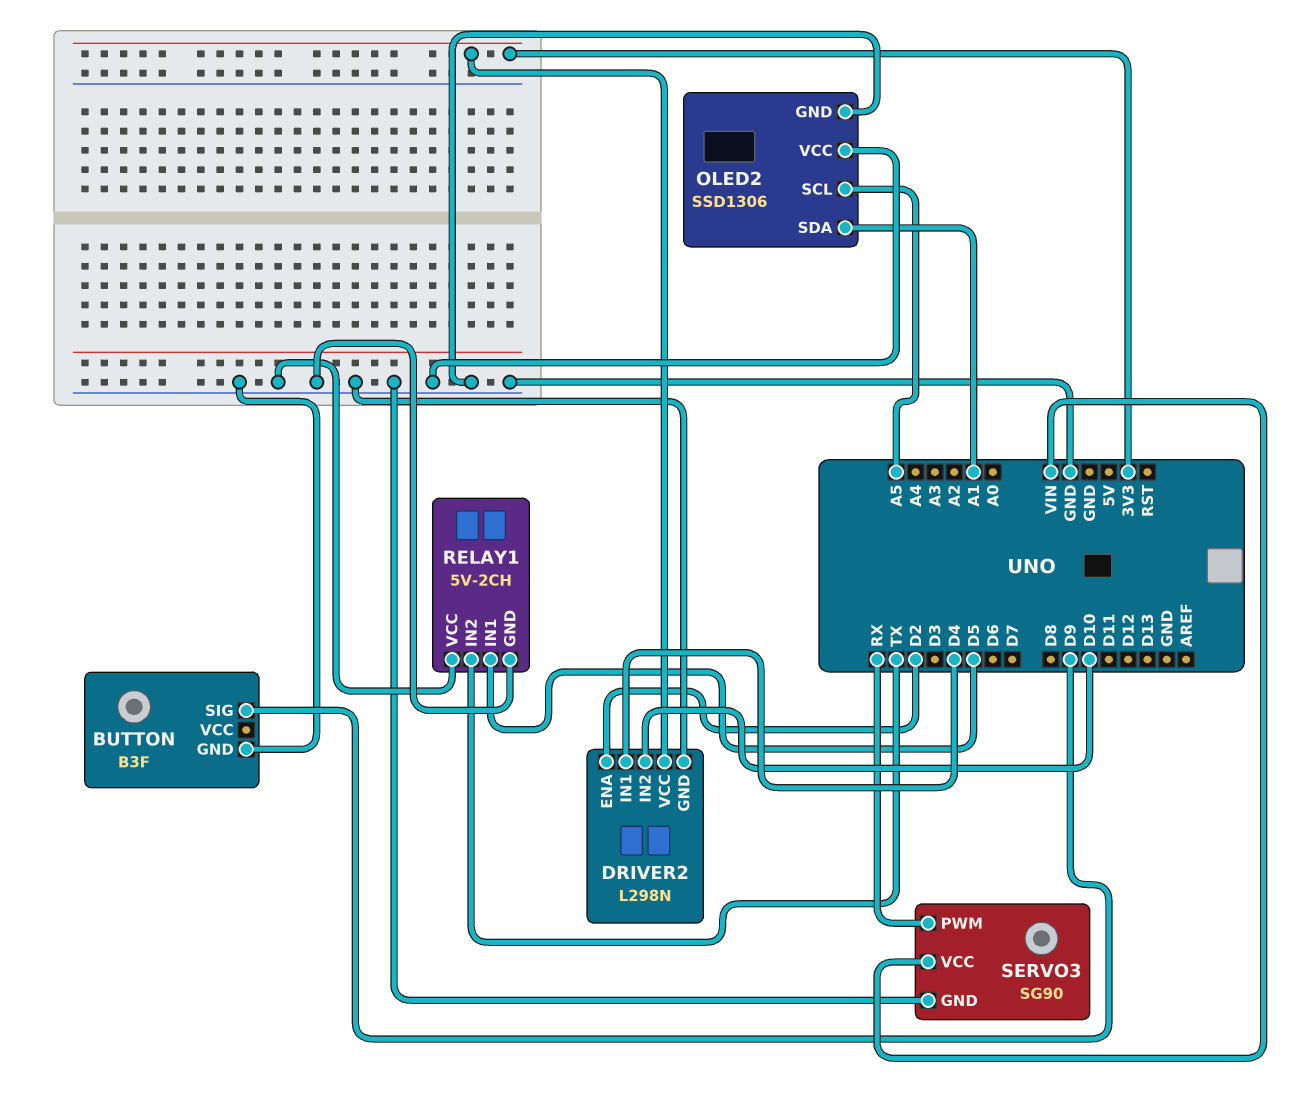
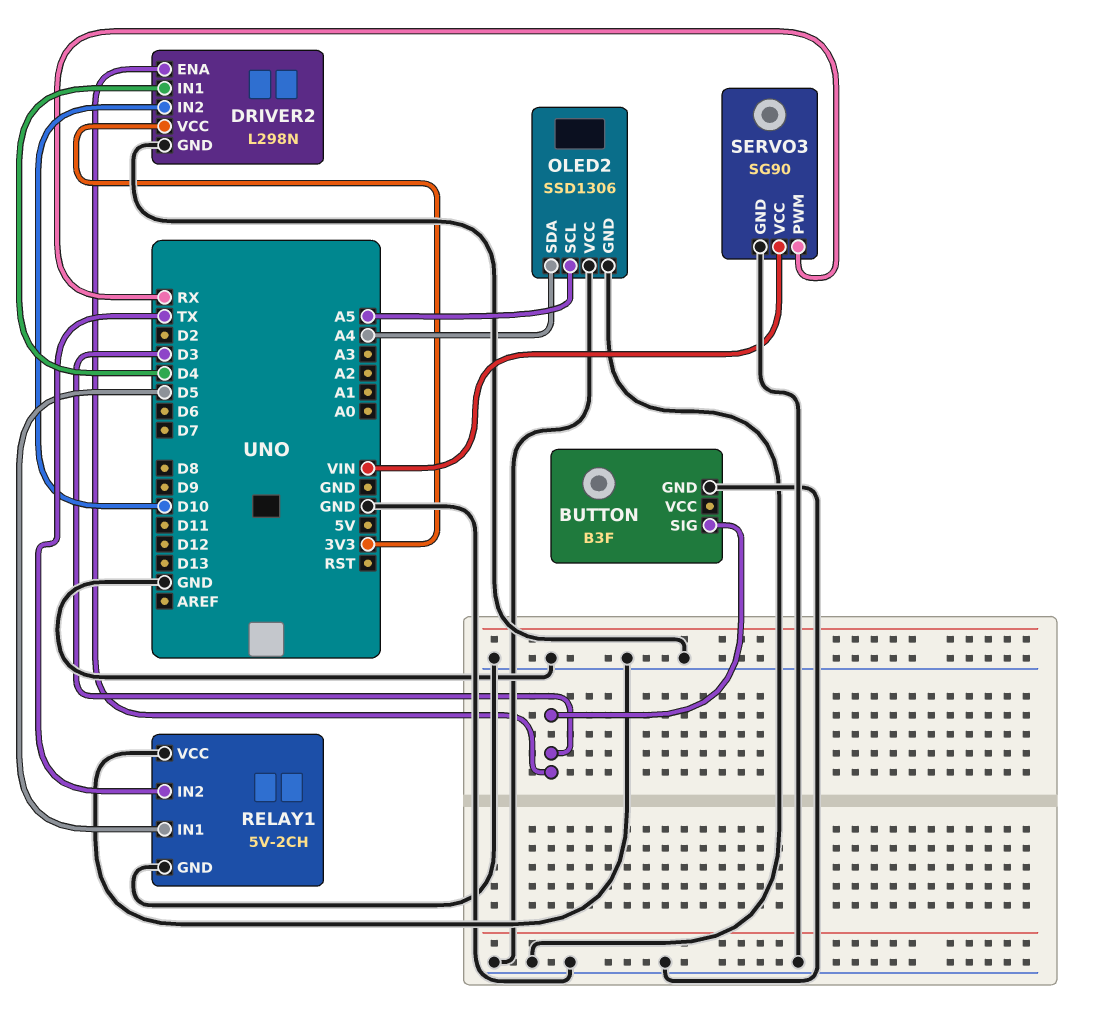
BUTTON pin SIG: D9 -> D3
DRIVER2 pin ENA: D2 -> D3
OLED2 pin SDA: A1 -> A4

